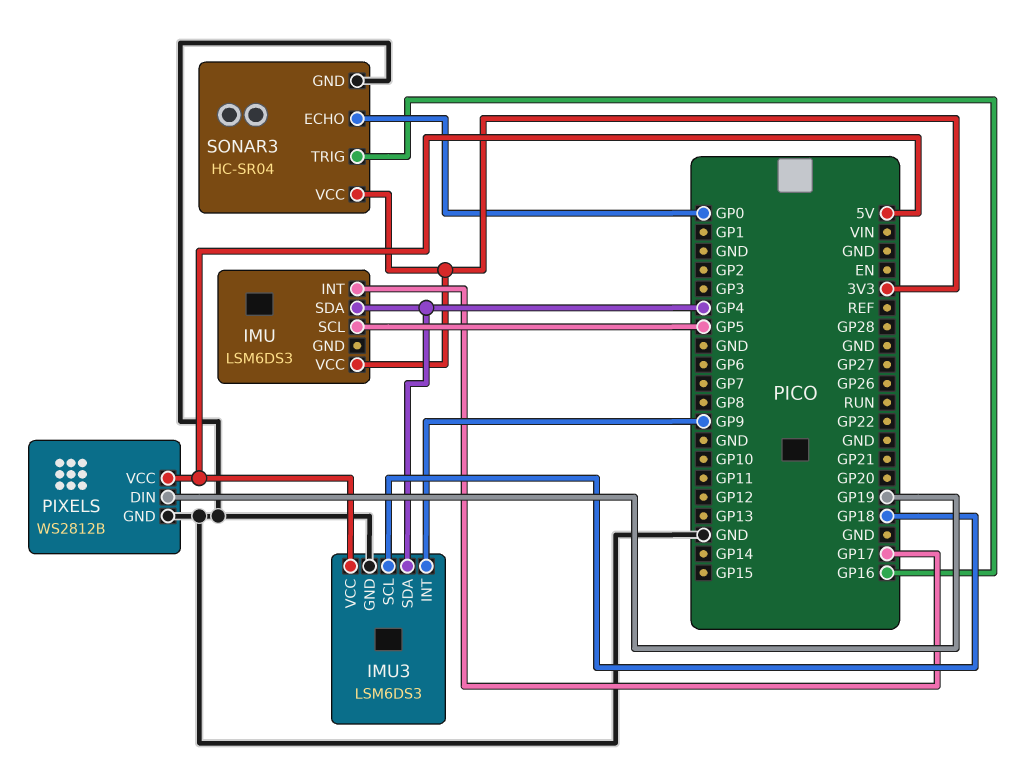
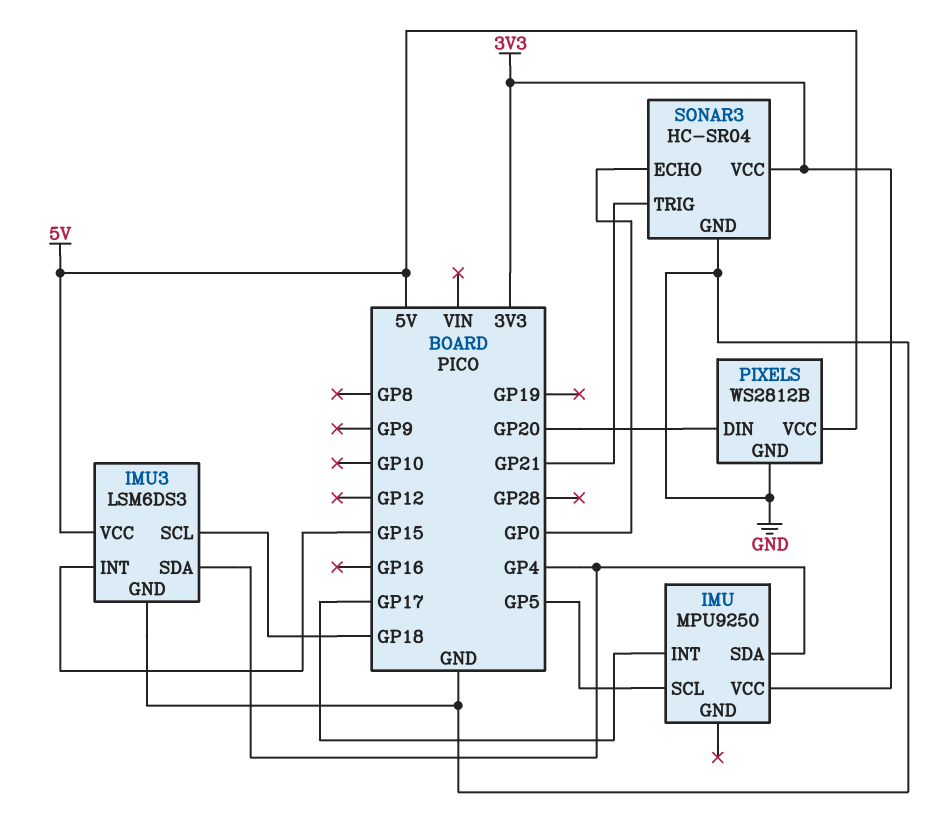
IMU: LSM6DS3 -> MPU9250
IMU3 pin INT: GP9 -> GP15
PIXELS pin DIN: GP19 -> GP20
SONAR3 pin TRIG: GP16 -> GP21

